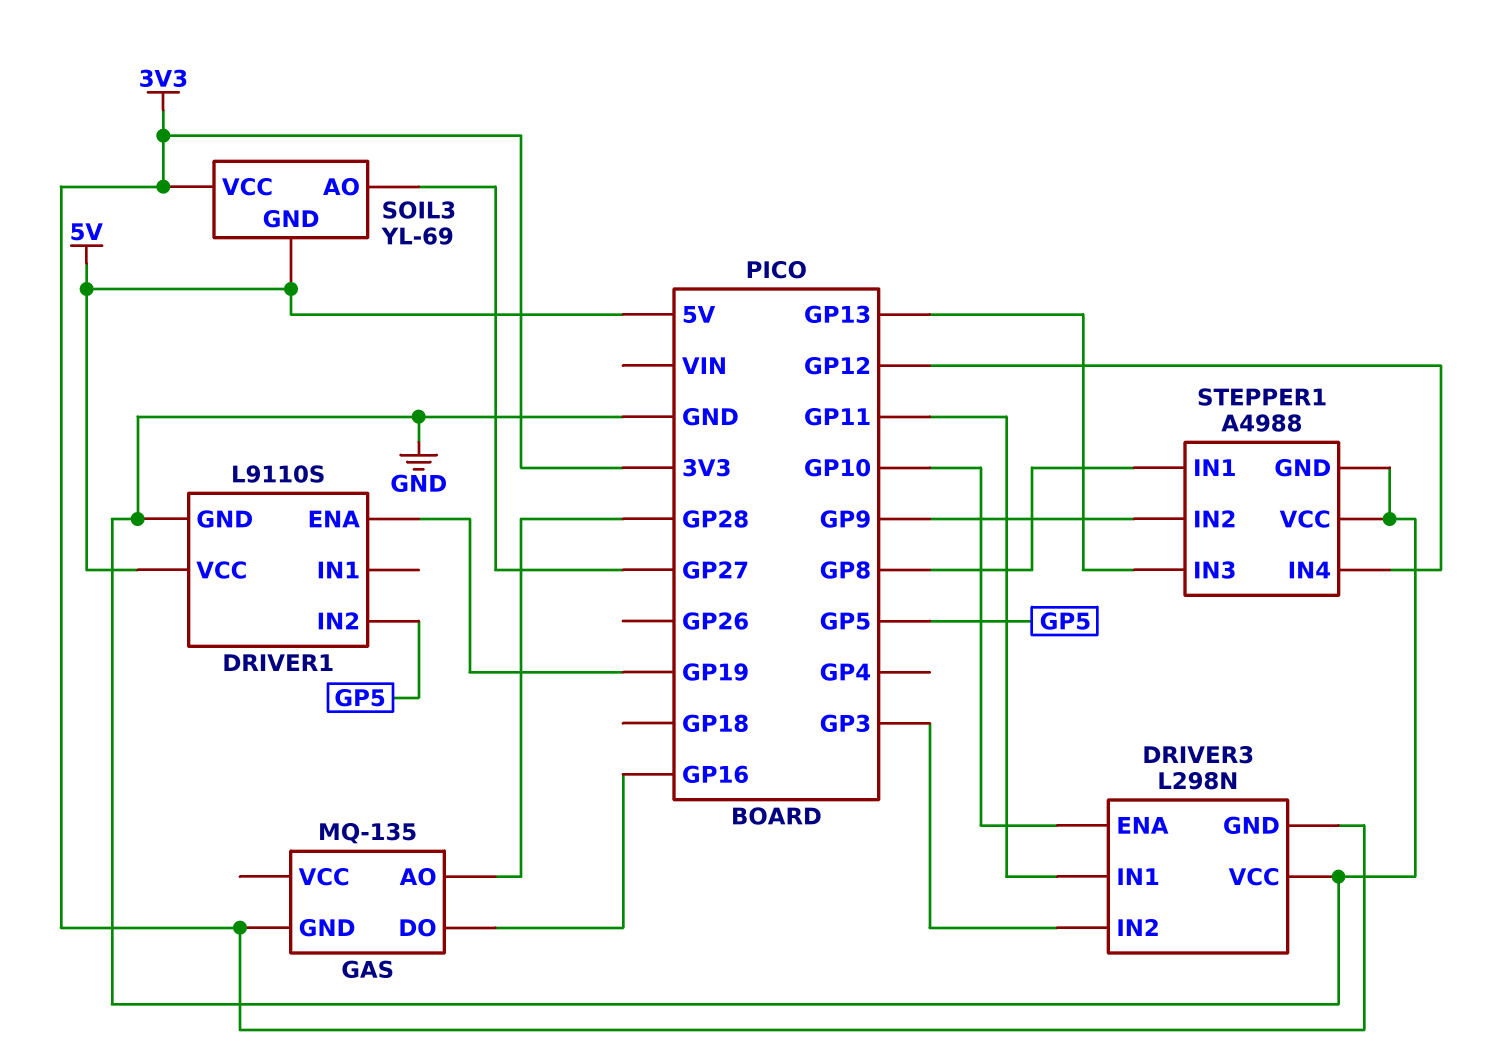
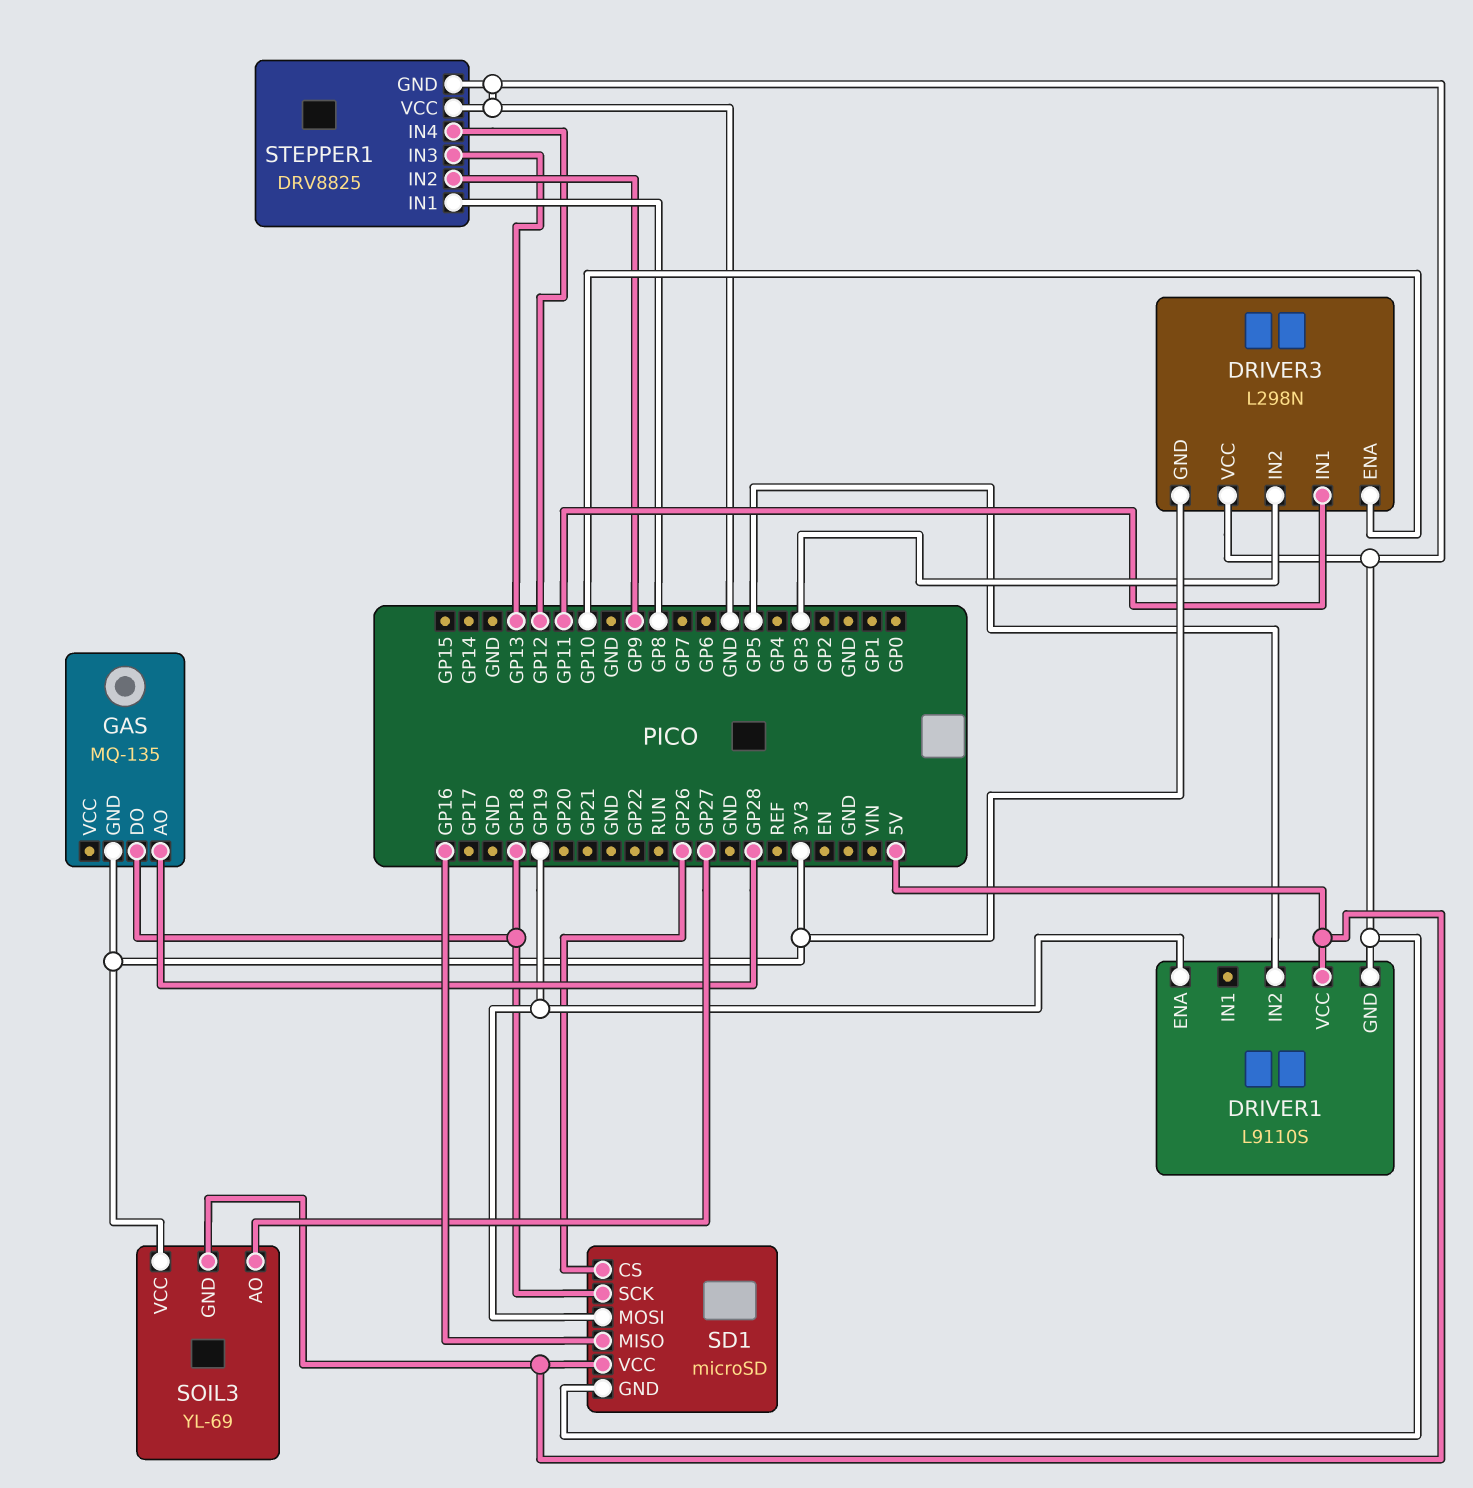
GAS pin DO: GP16 -> GP18
SD1: none -> microSD
SD1 pin CS: none -> GP26
SD1 pin GND: none -> GND
SD1 pin MISO: none -> GP16
SD1 pin MOSI: none -> GP19
SD1 pin SCK: none -> GP18
SD1 pin VCC: none -> 5V
STEPPER1: A4988 -> DRV8825

